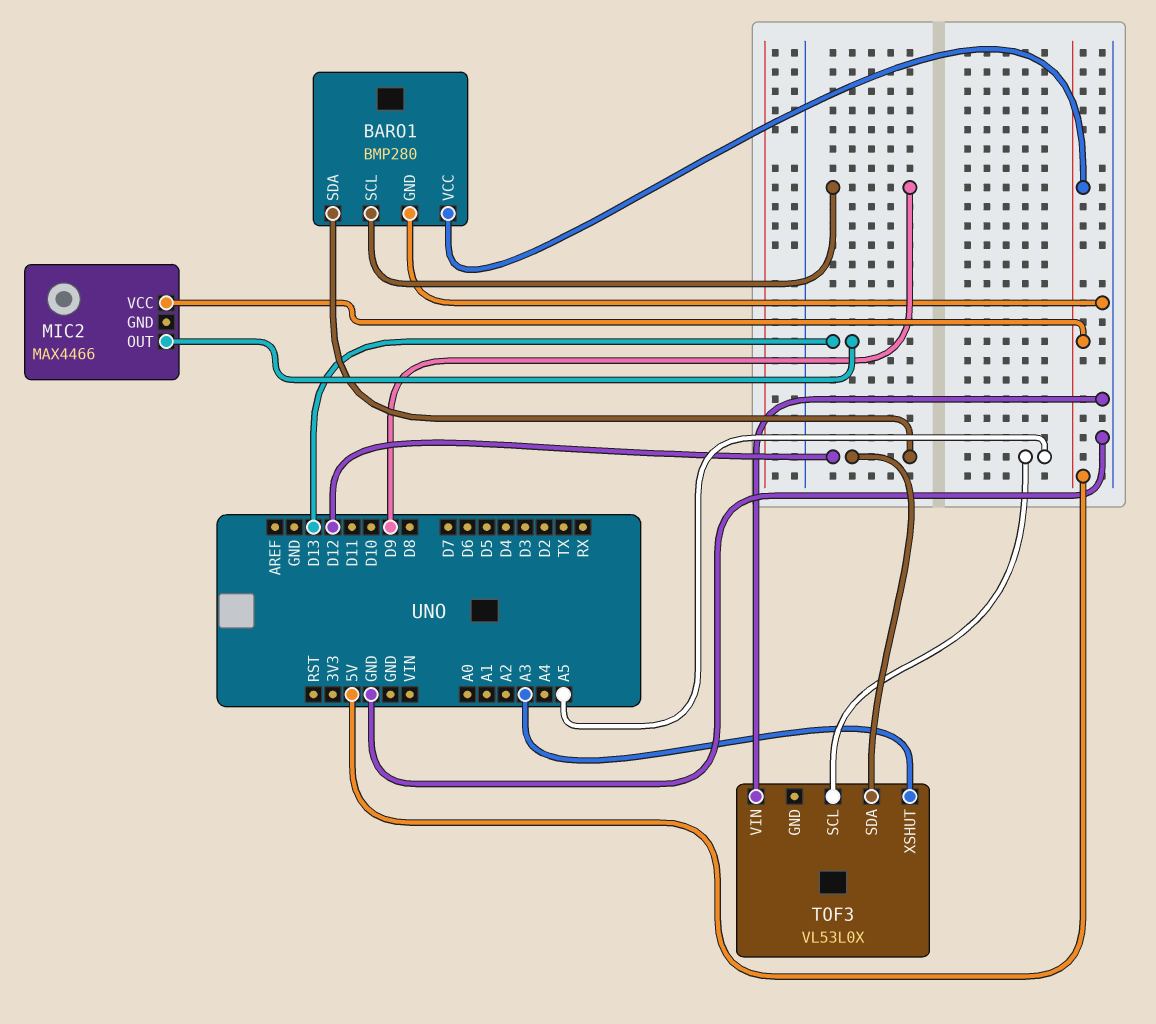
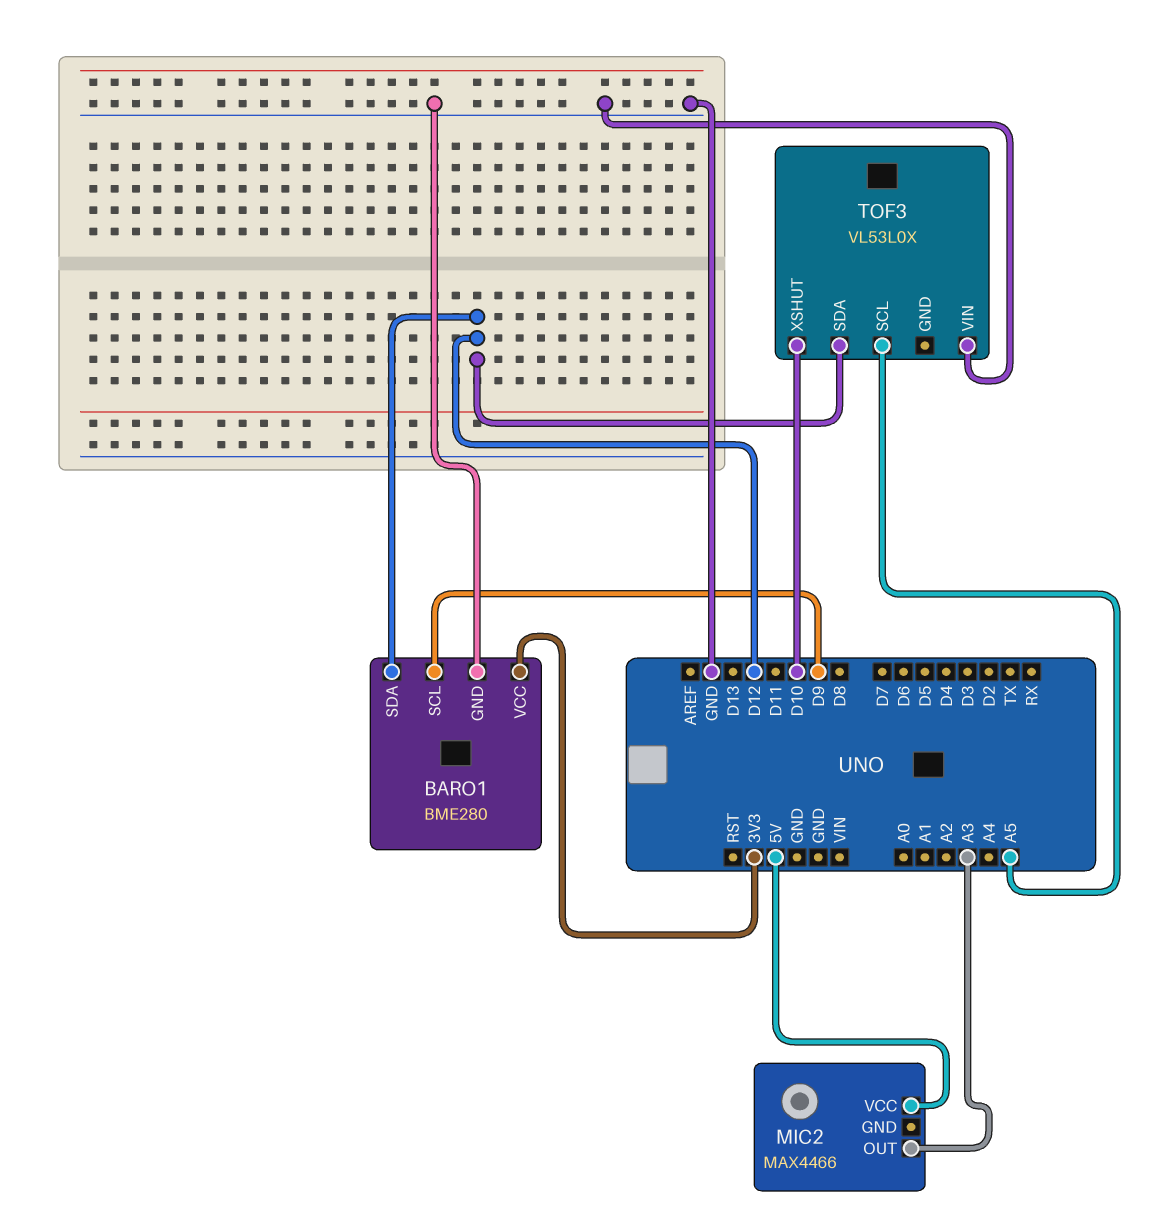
BARO1: BMP280 -> BME280
BARO1 pin VCC: 5V -> 3V3
MIC2 pin OUT: D13 -> A3
TOF3 pin XSHUT: A3 -> D10

